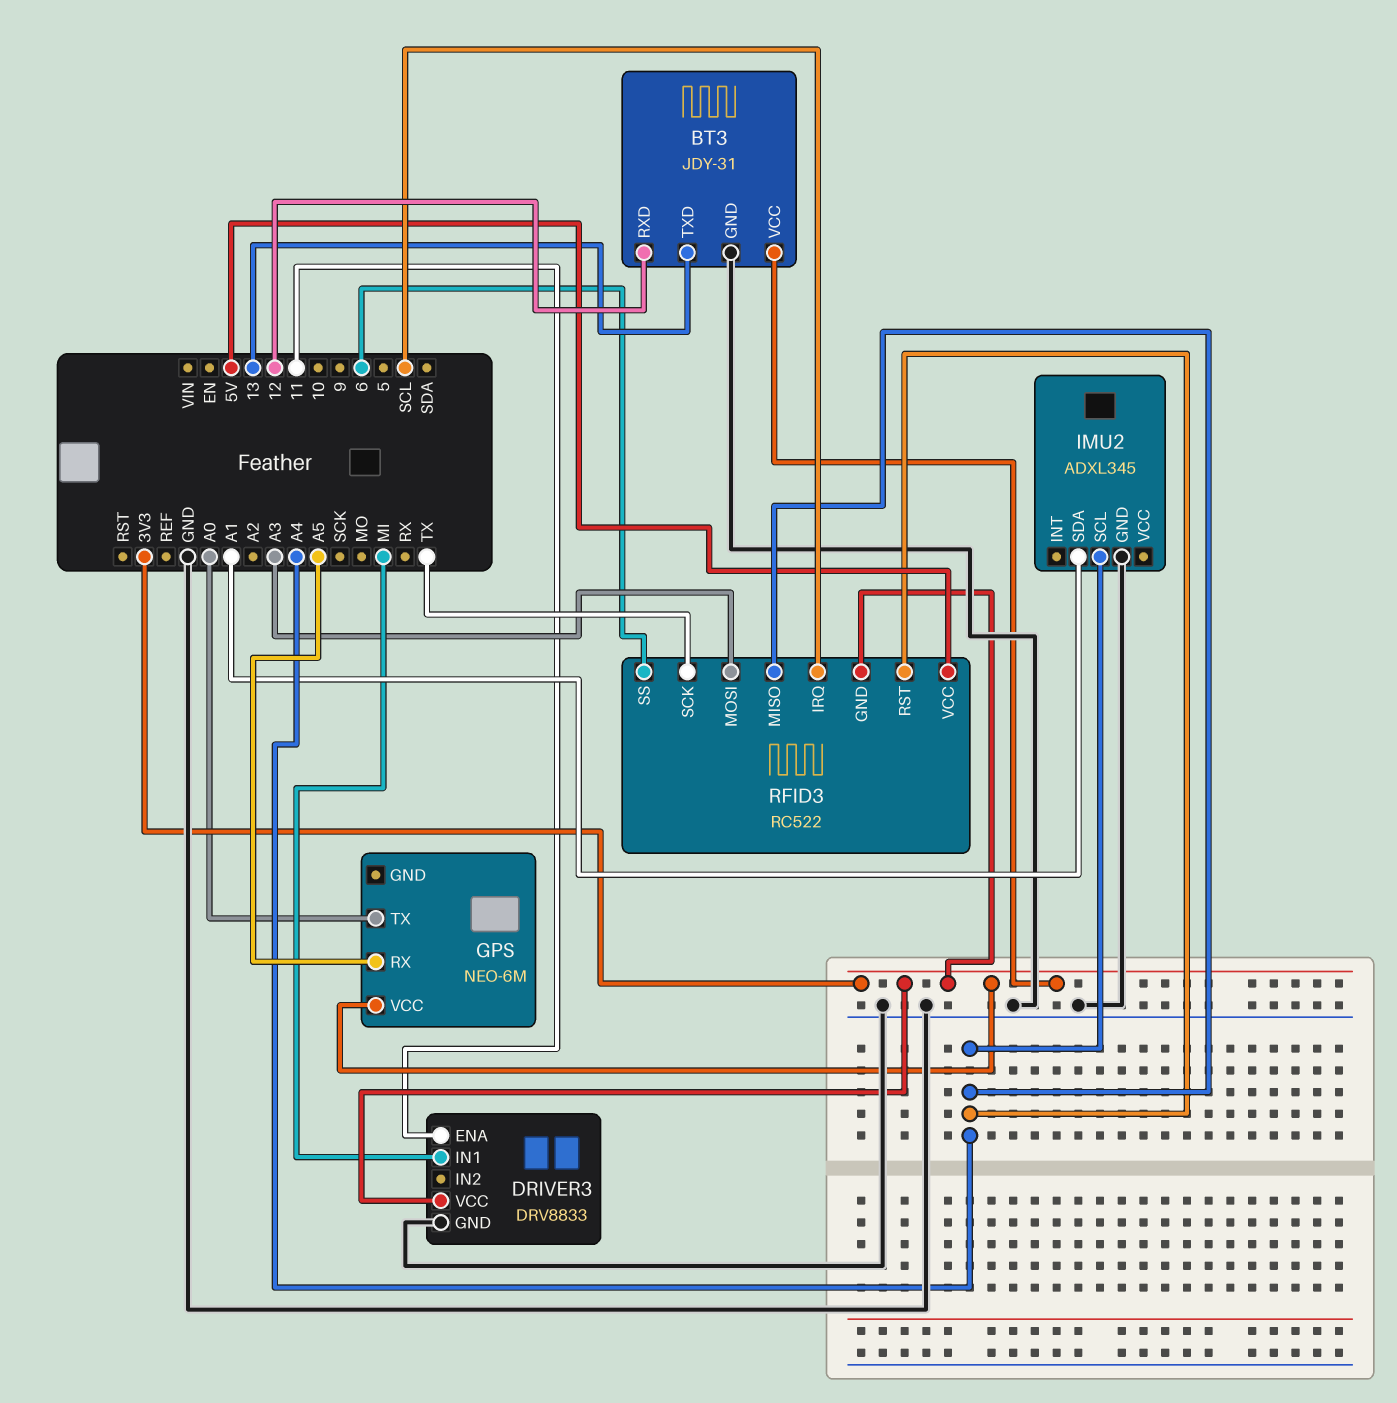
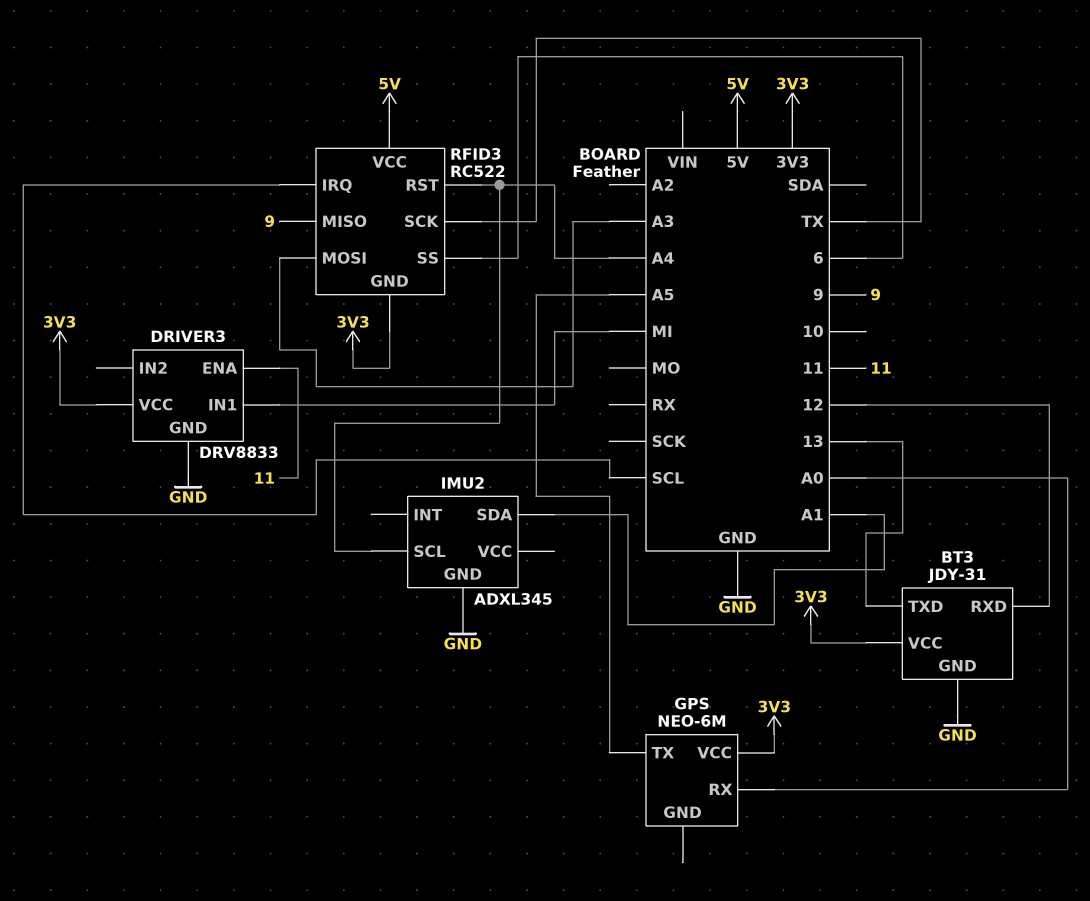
GPS pin RX: A5 -> A0
GPS pin TX: A0 -> A5
RFID3 pin MISO: A4 -> 9

